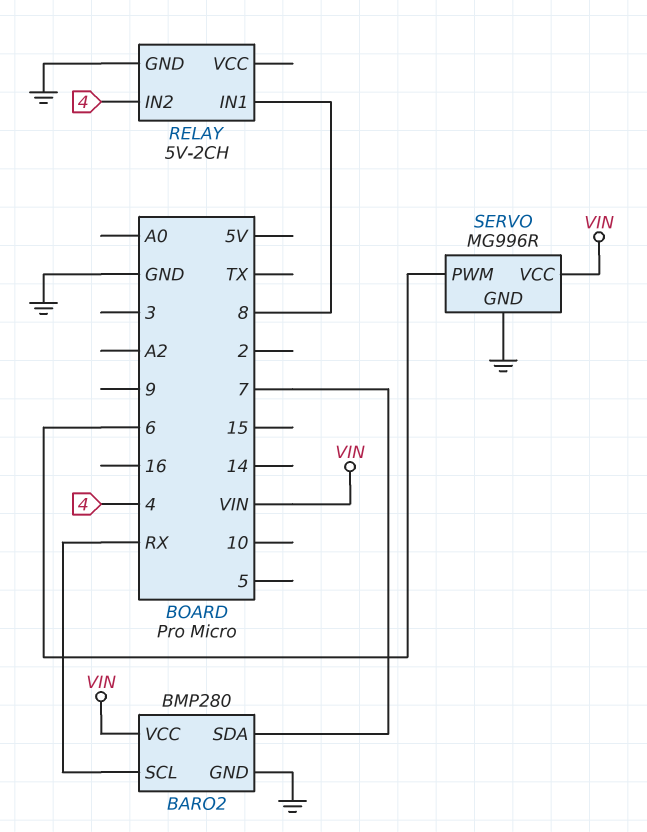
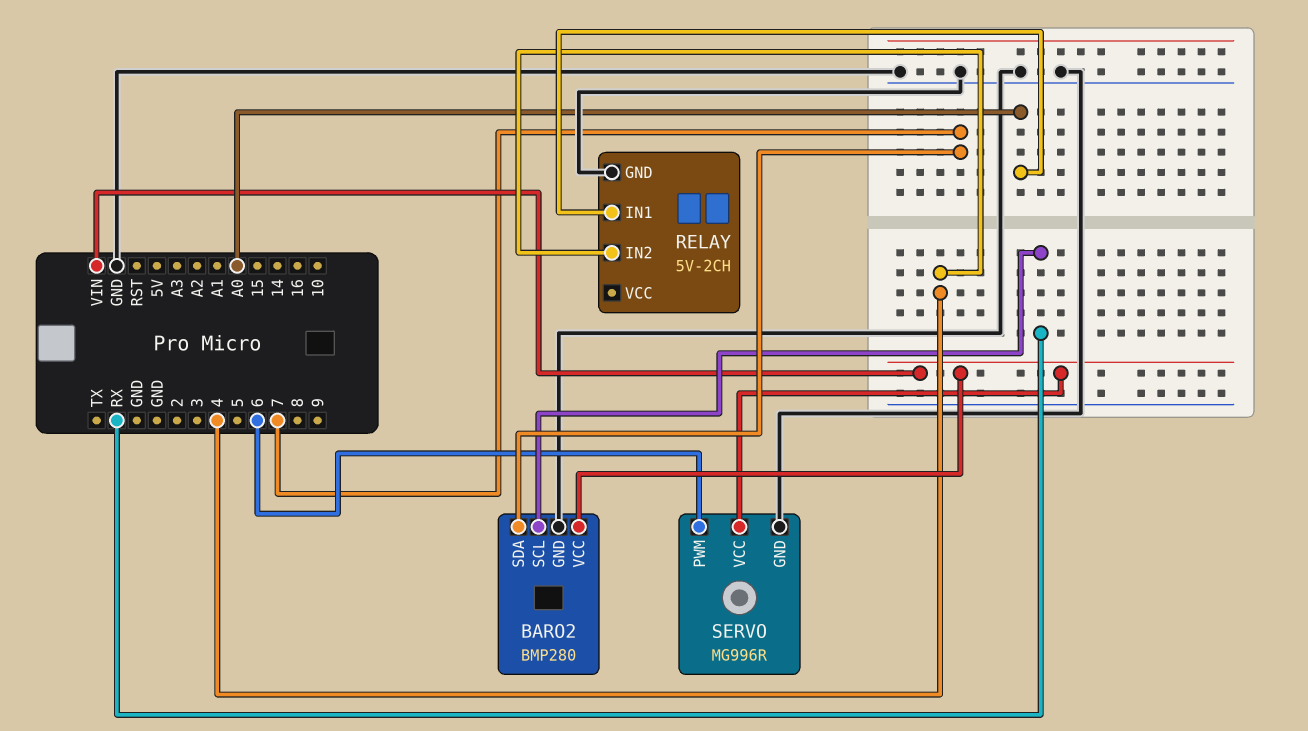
RELAY pin IN1: 8 -> A0

